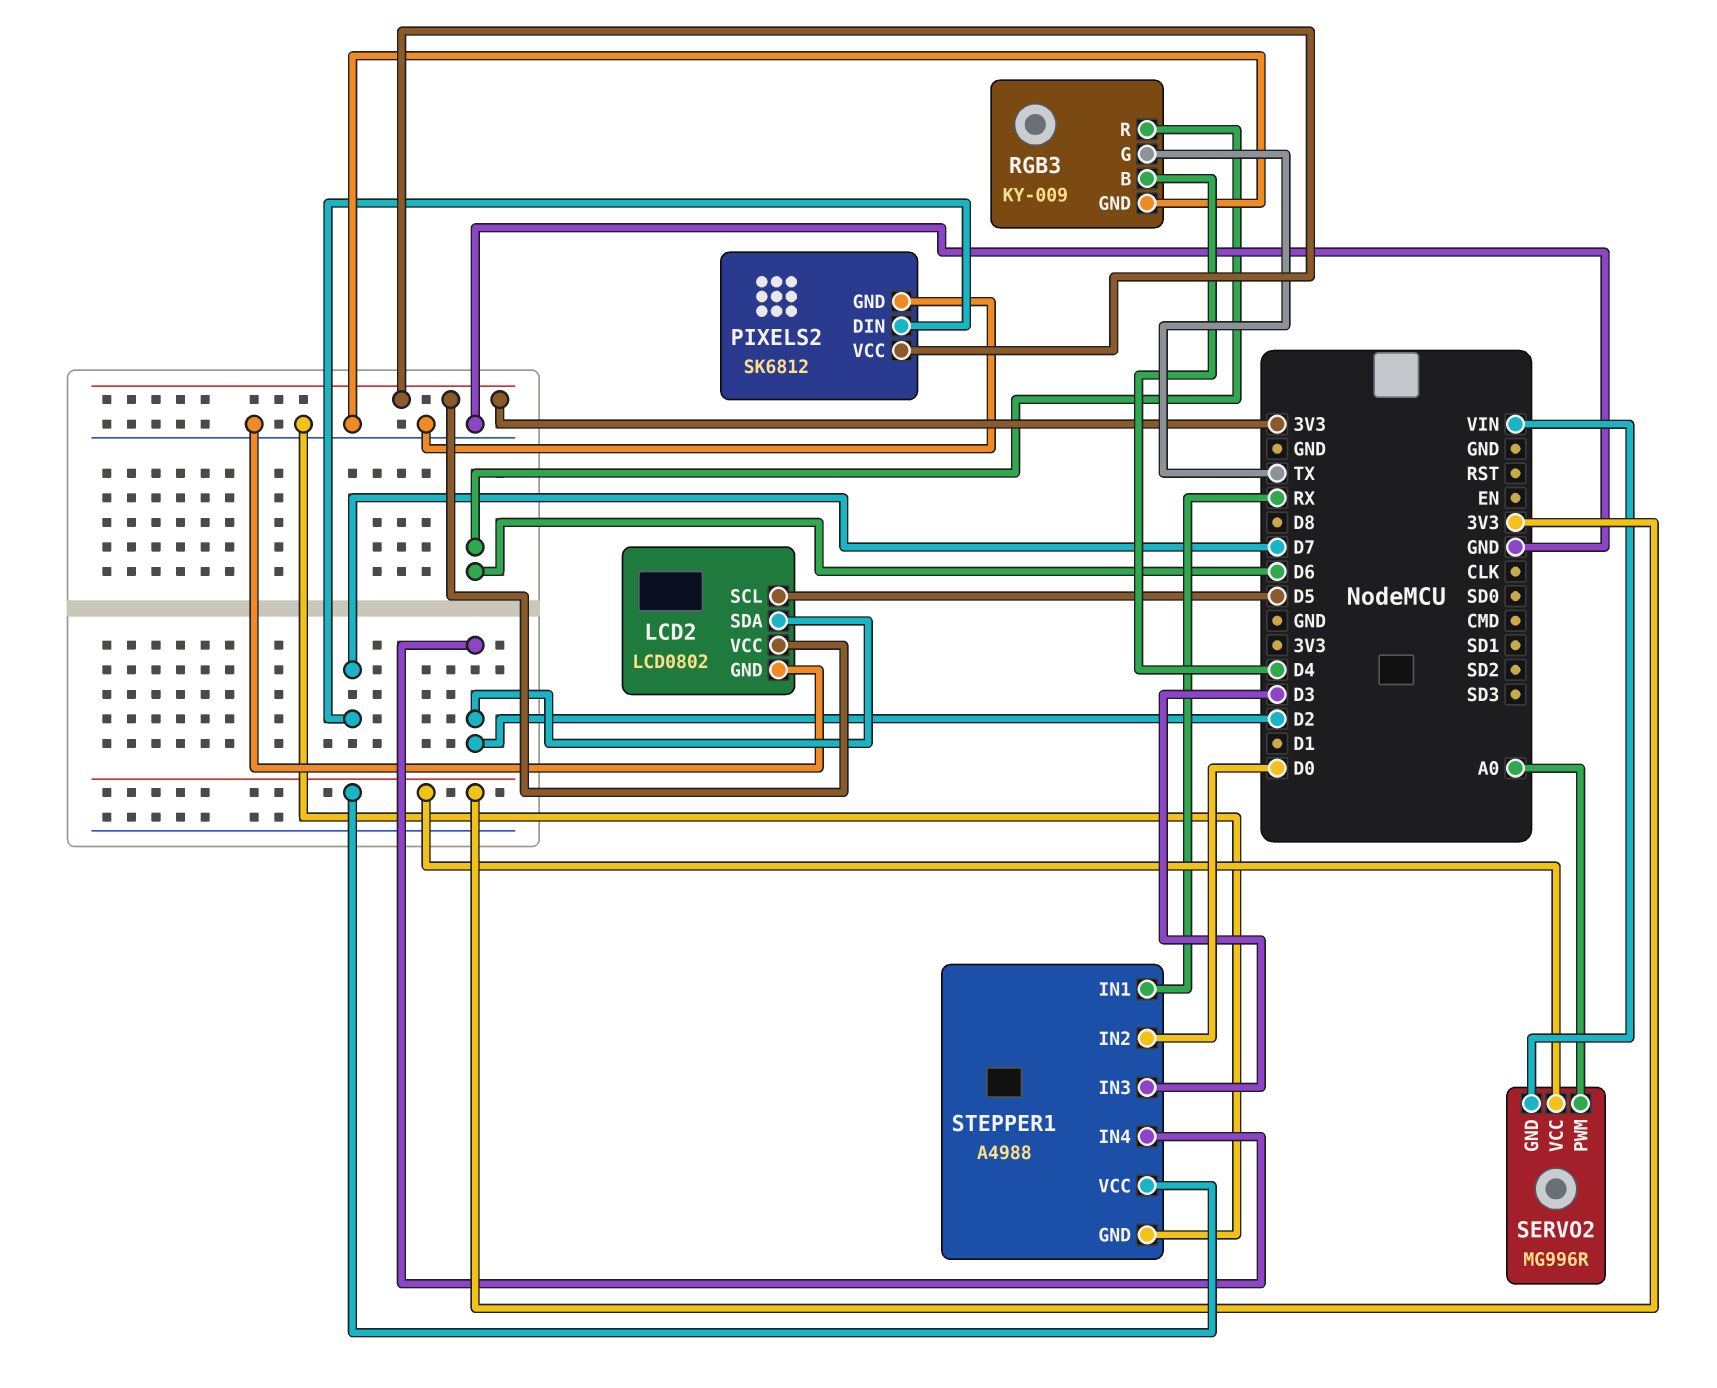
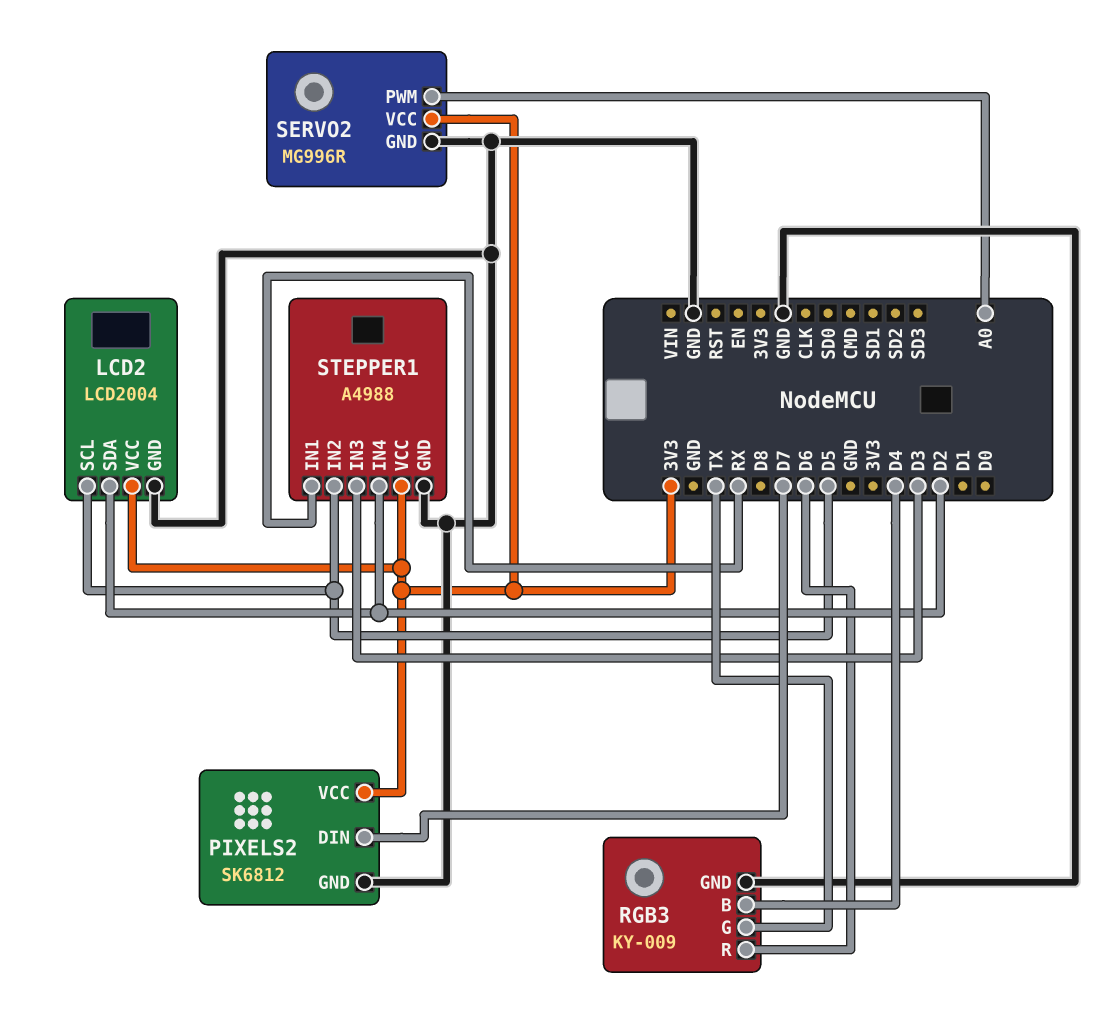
LCD2: LCD0802 -> LCD2004
SERVO2 pin GND: VIN -> GND
STEPPER1 pin IN2: D0 -> D5

